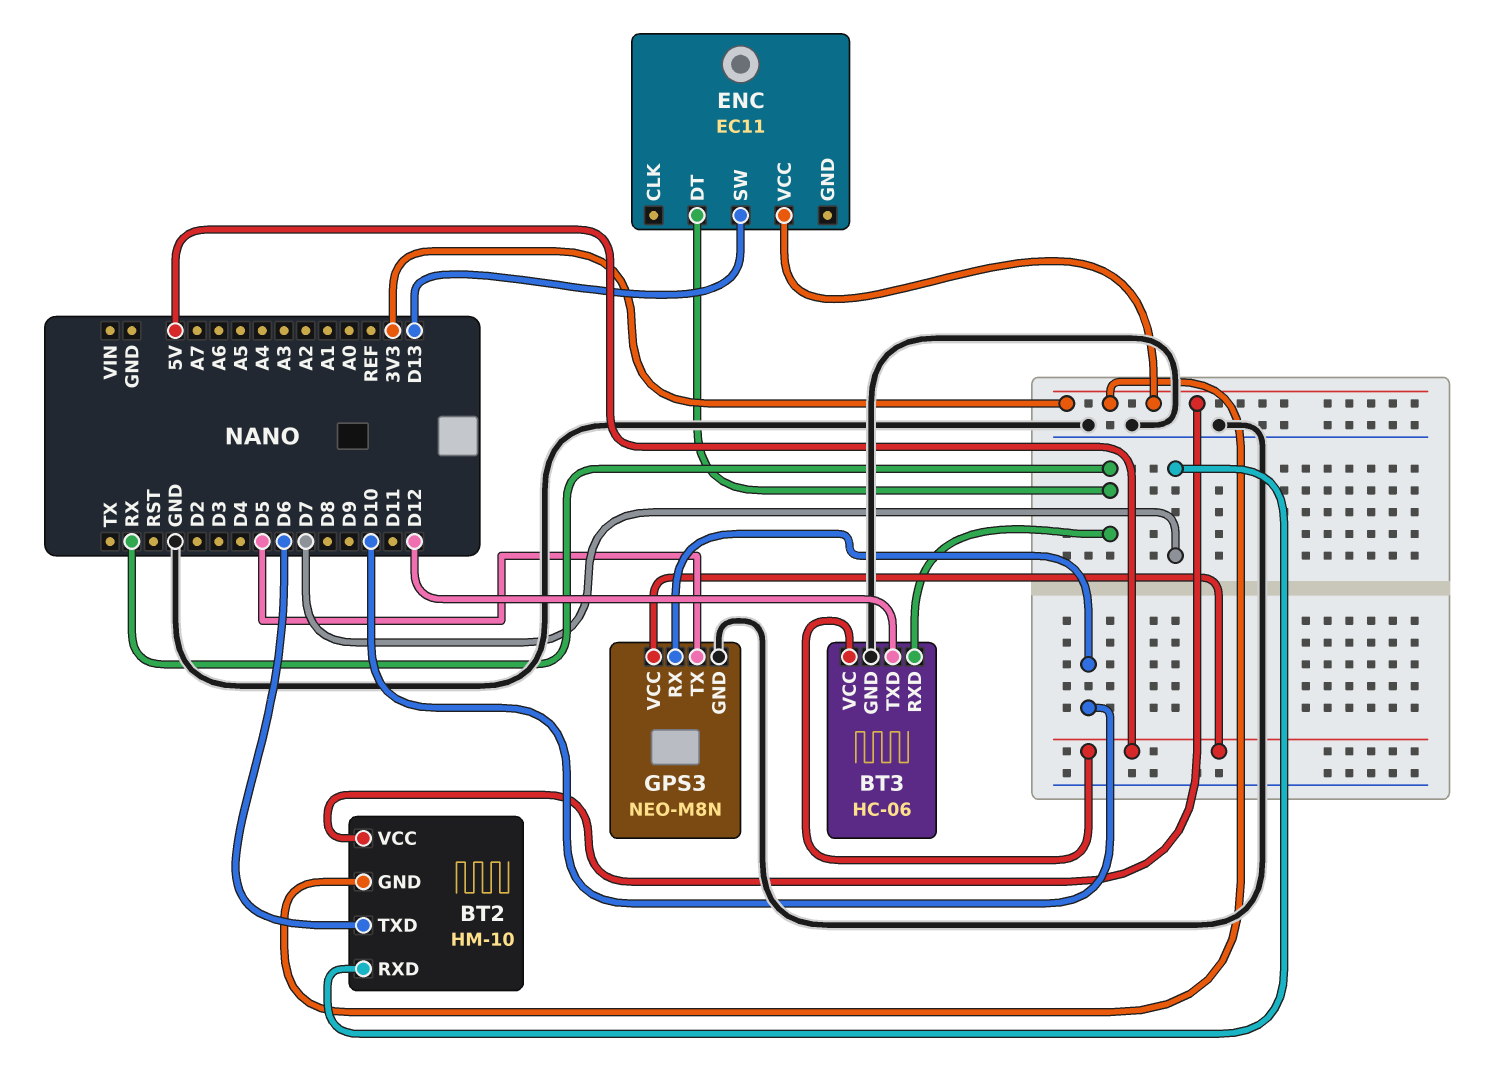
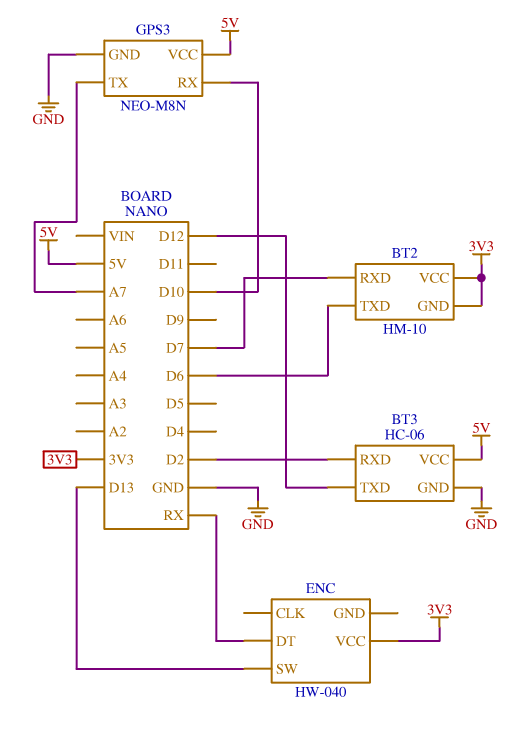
BT3 pin RXD: RX -> D2
ENC: EC11 -> HW-040
GPS3 pin TX: D5 -> A7

